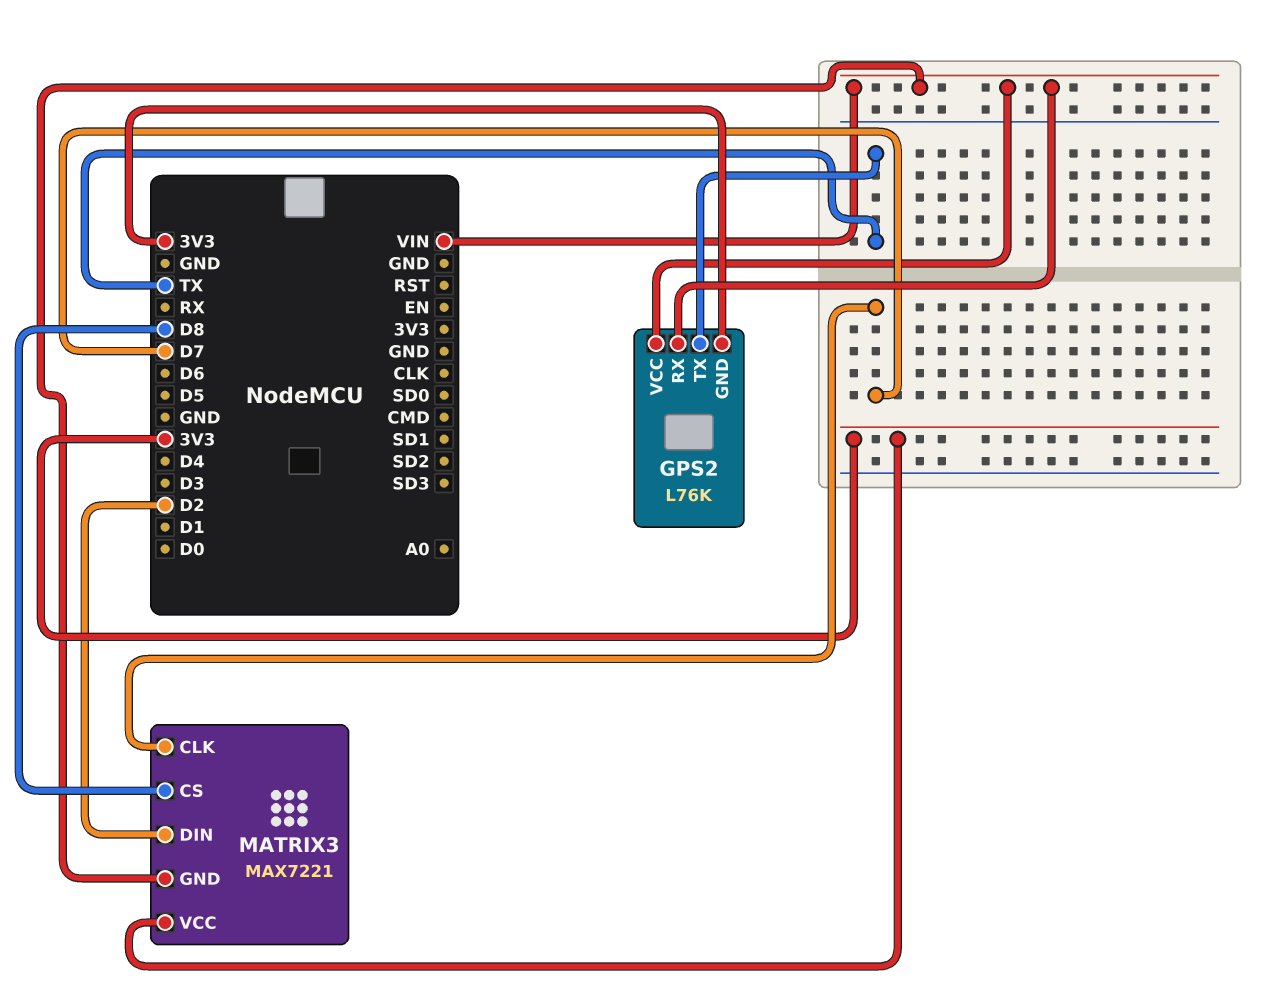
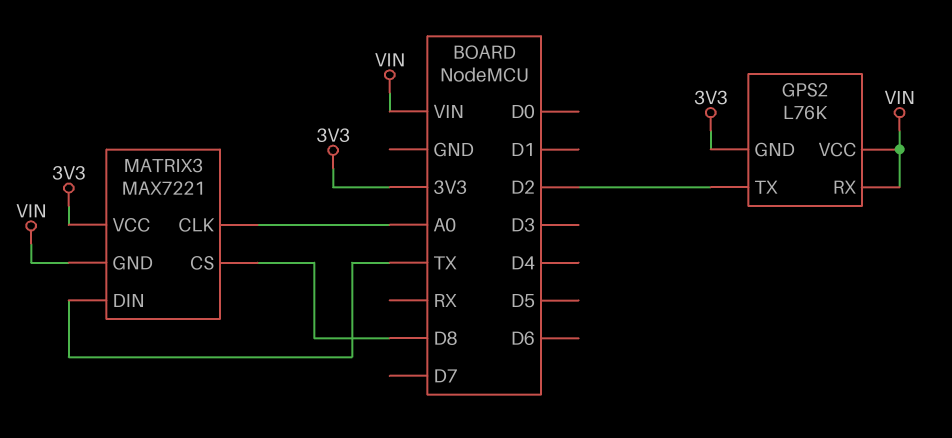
GPS2 pin TX: TX -> D2
MATRIX3 pin CLK: D7 -> A0
MATRIX3 pin DIN: D2 -> TX

